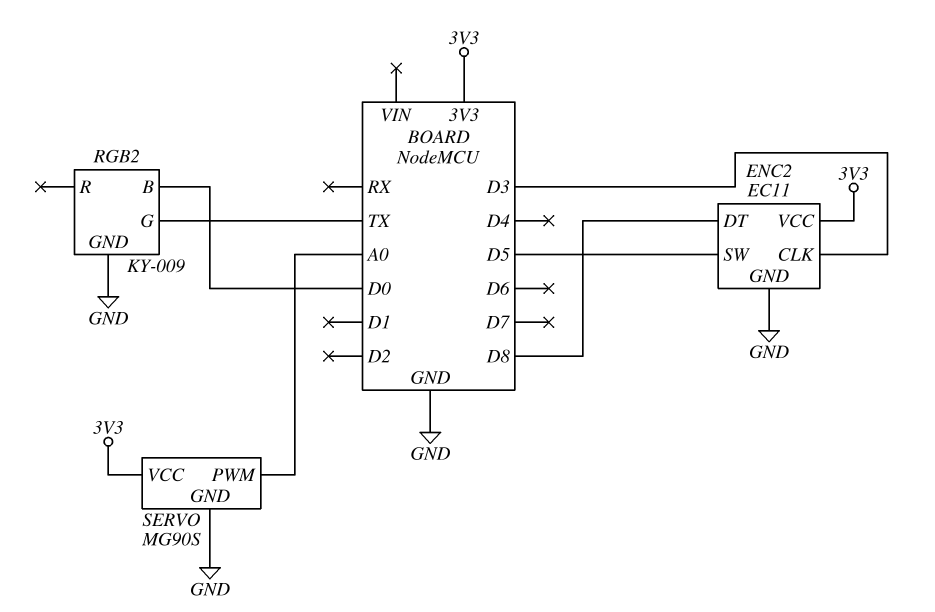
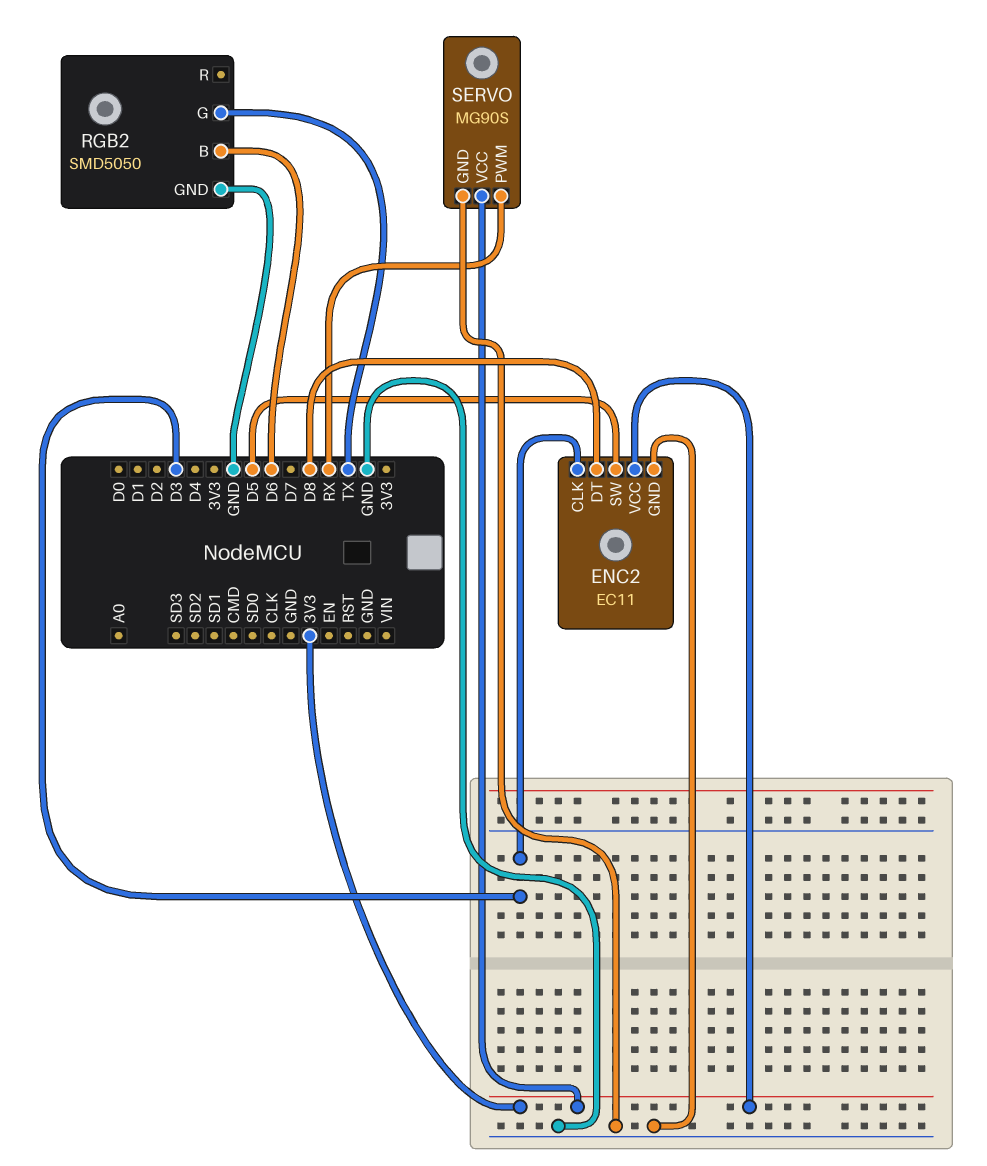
RGB2: KY-009 -> SMD5050
RGB2 pin B: D0 -> D6
SERVO pin PWM: A0 -> RX

